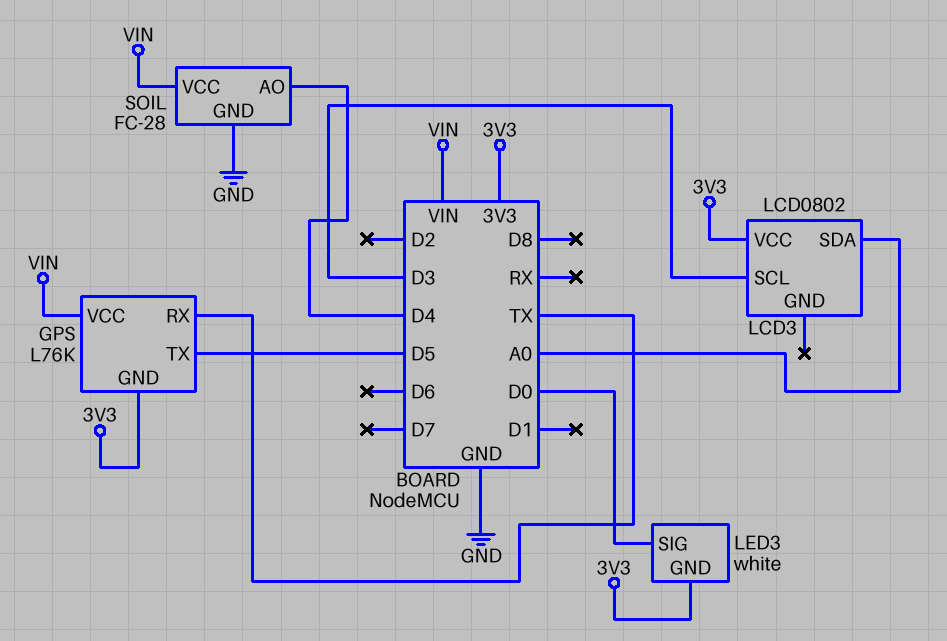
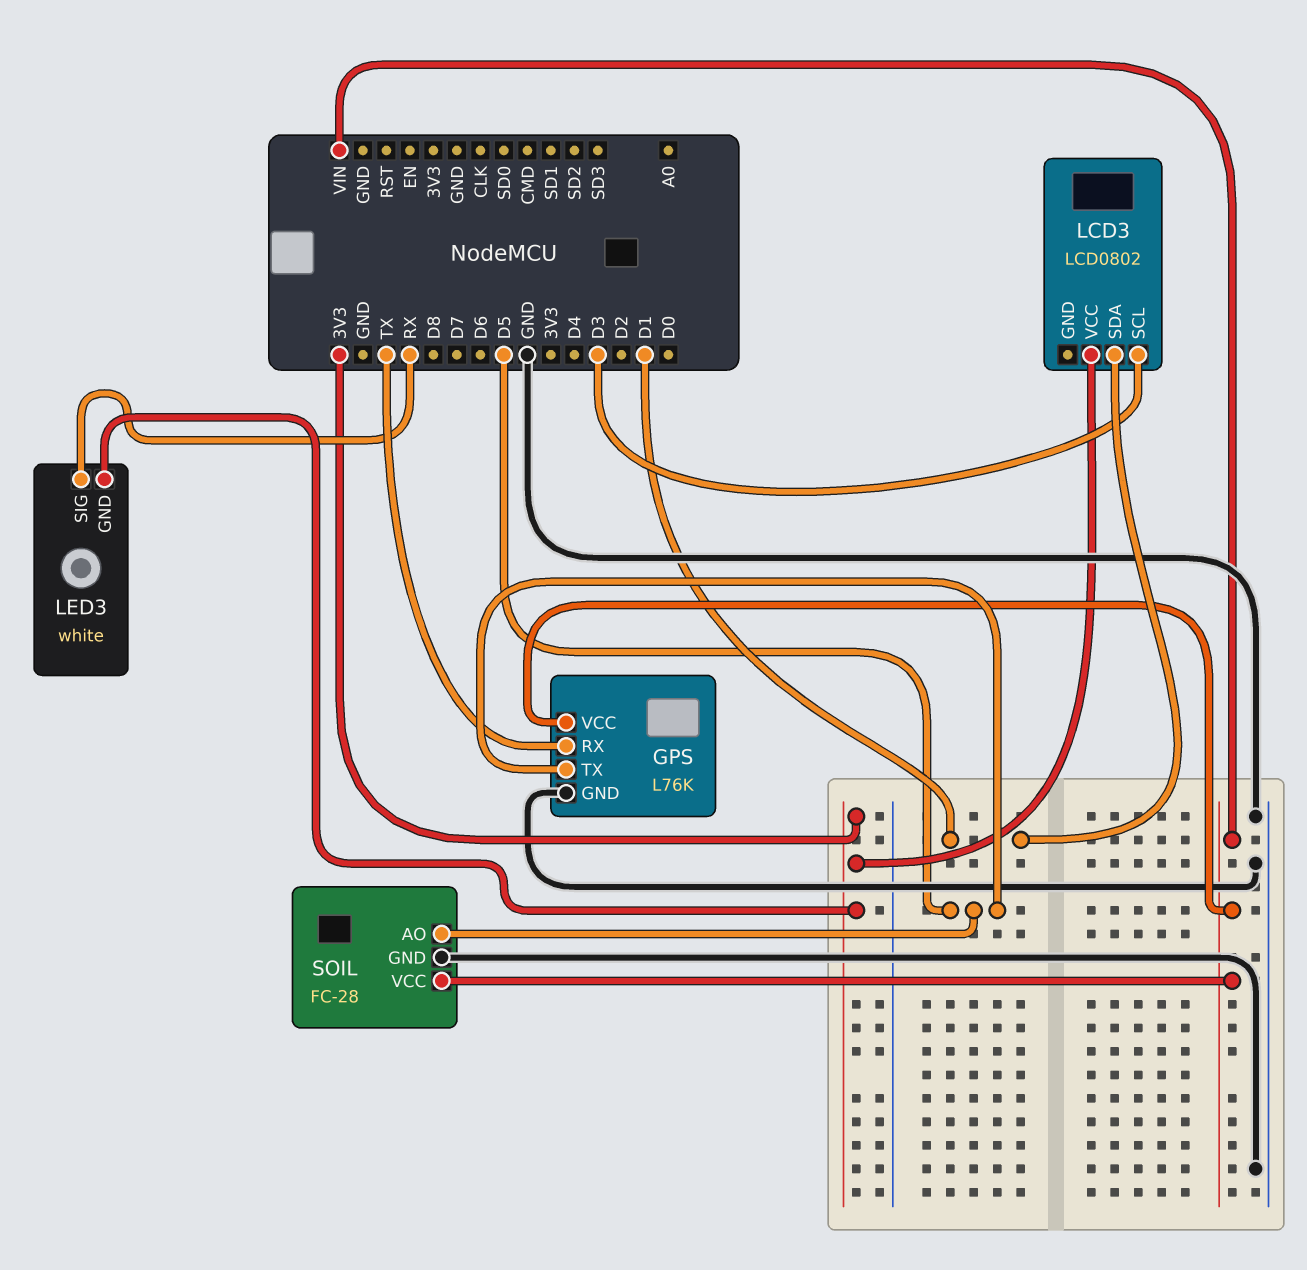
GPS pin GND: 3V3 -> GND
LCD3 pin SDA: A0 -> D1
LED3 pin SIG: D0 -> RX
SOIL pin AO: D4 -> D5

